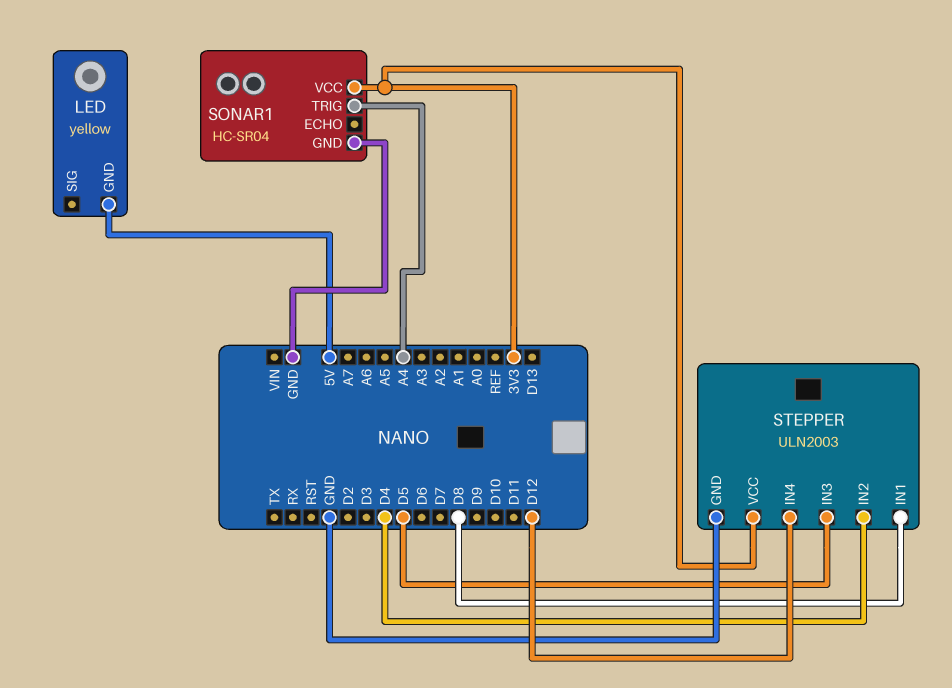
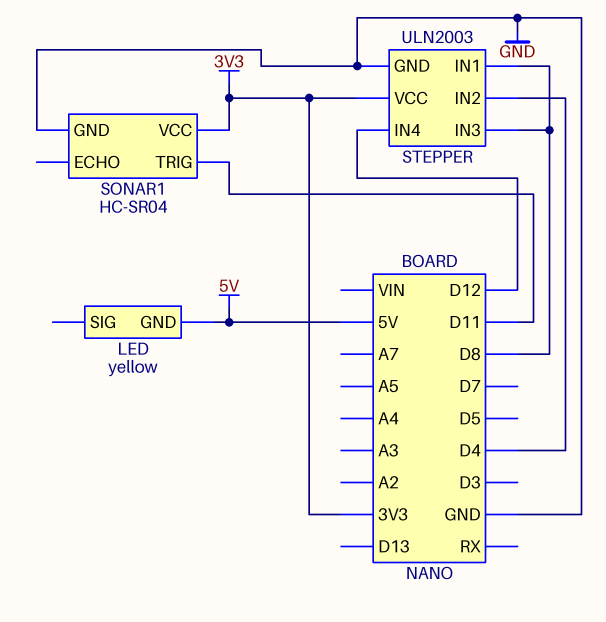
SONAR1 pin TRIG: A4 -> D11
STEPPER pin IN3: D5 -> D8

